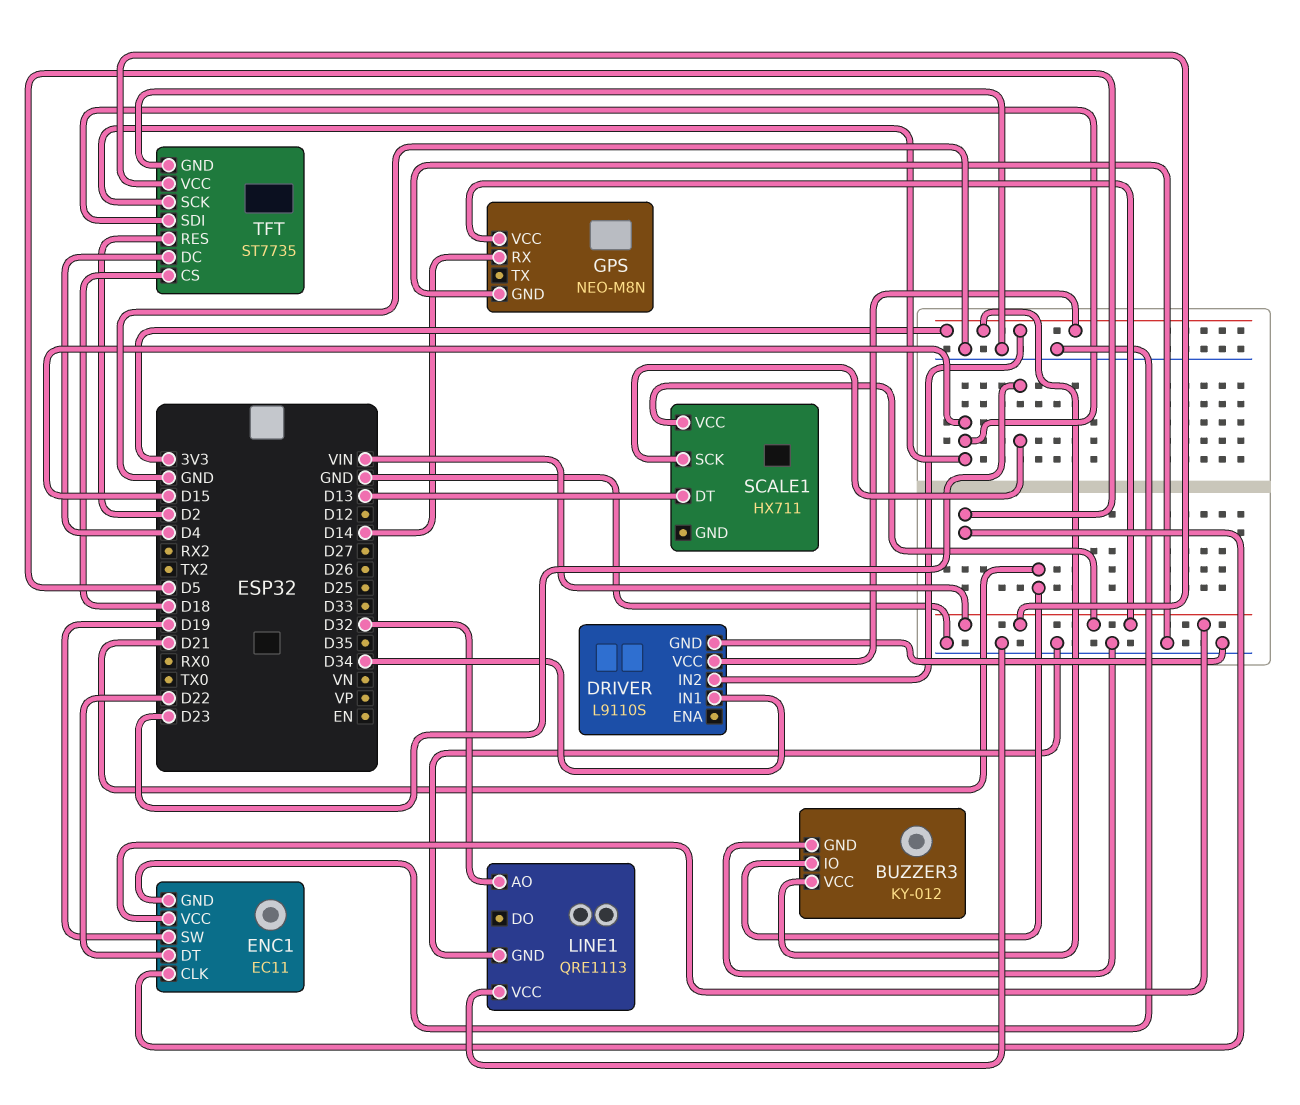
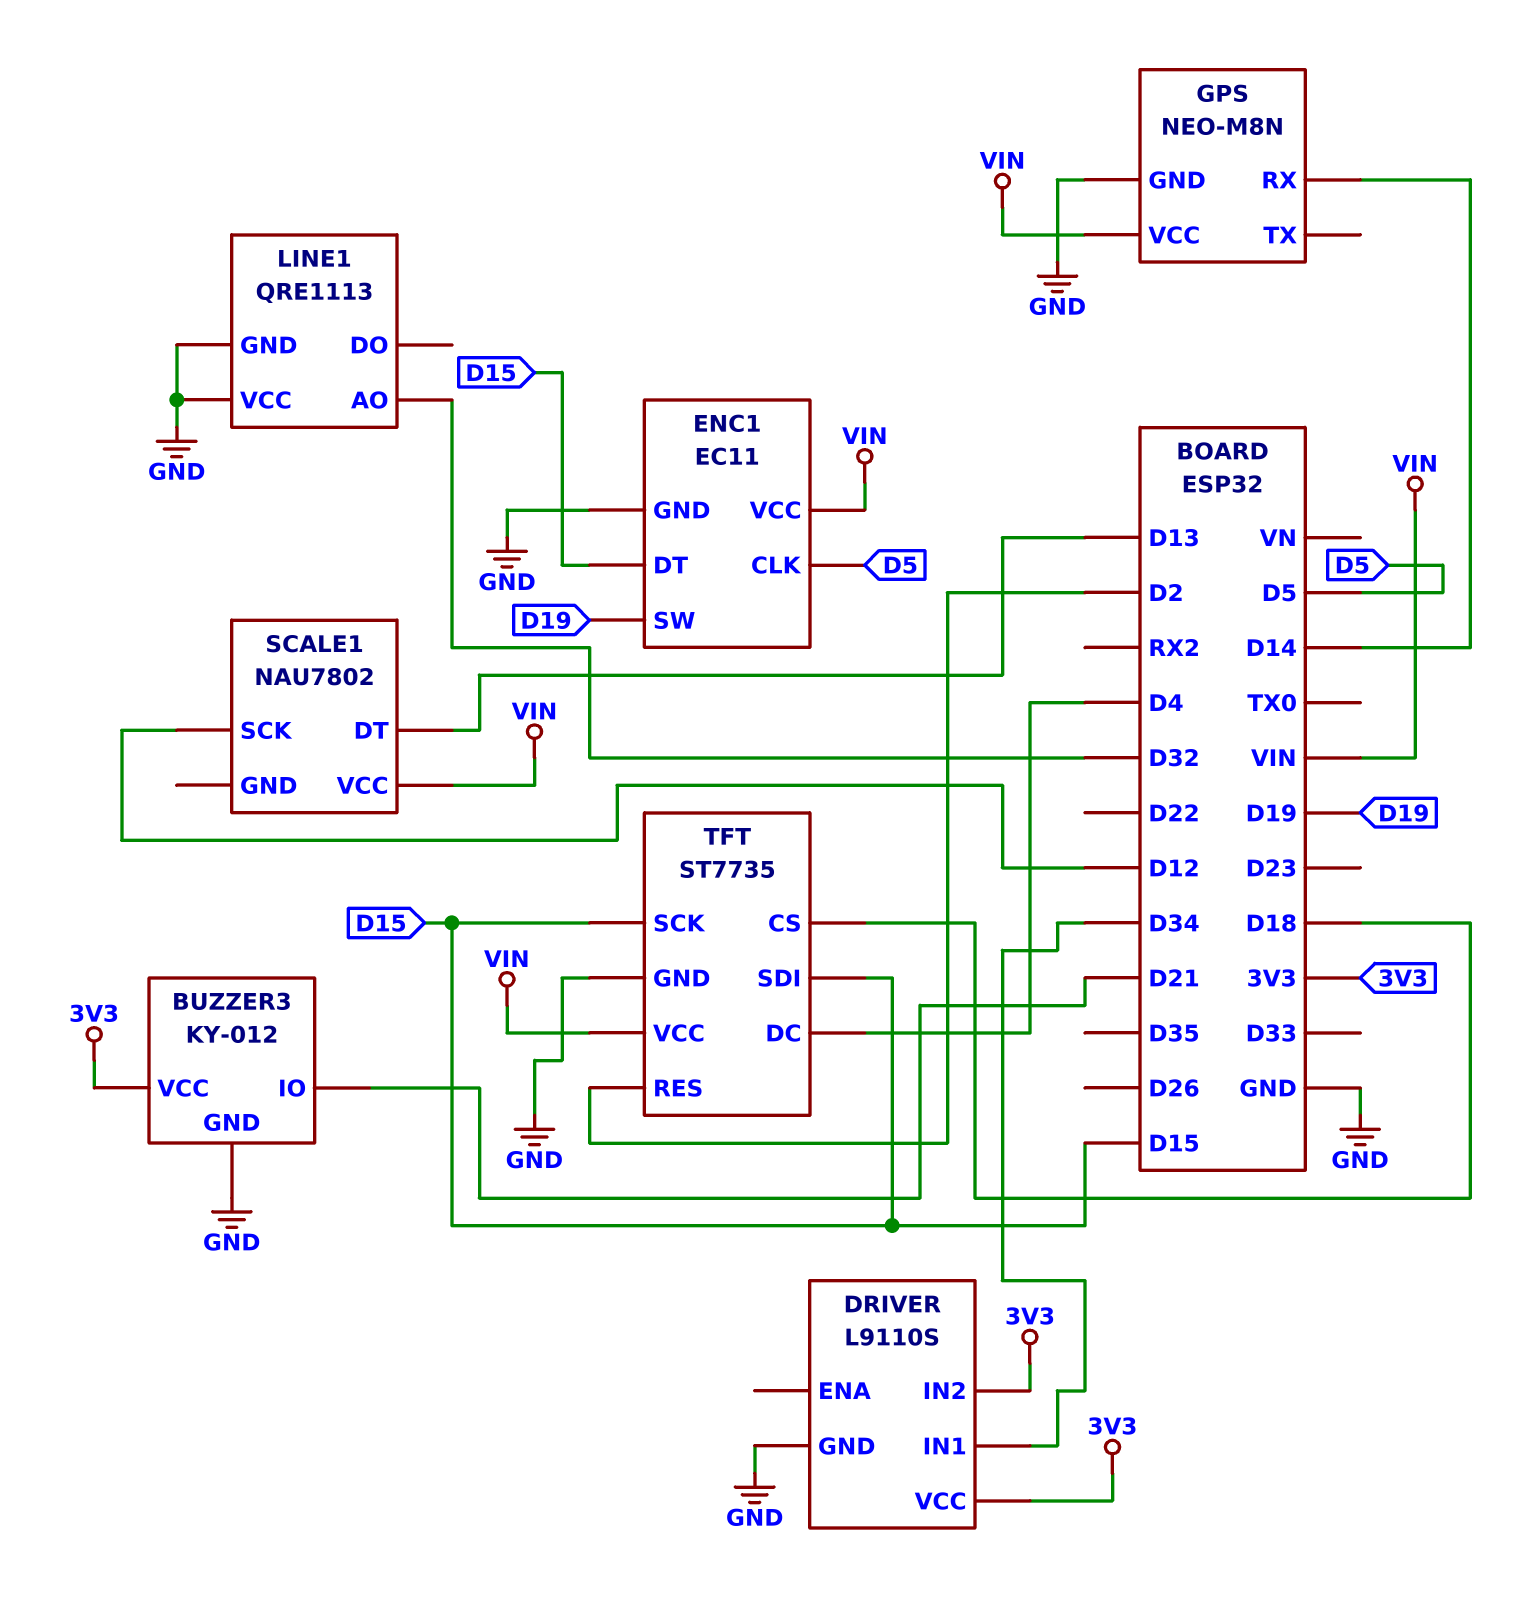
ENC1 pin DT: D22 -> D15
SCALE1: HX711 -> NAU7802
SCALE1 pin SCK: D23 -> D12

